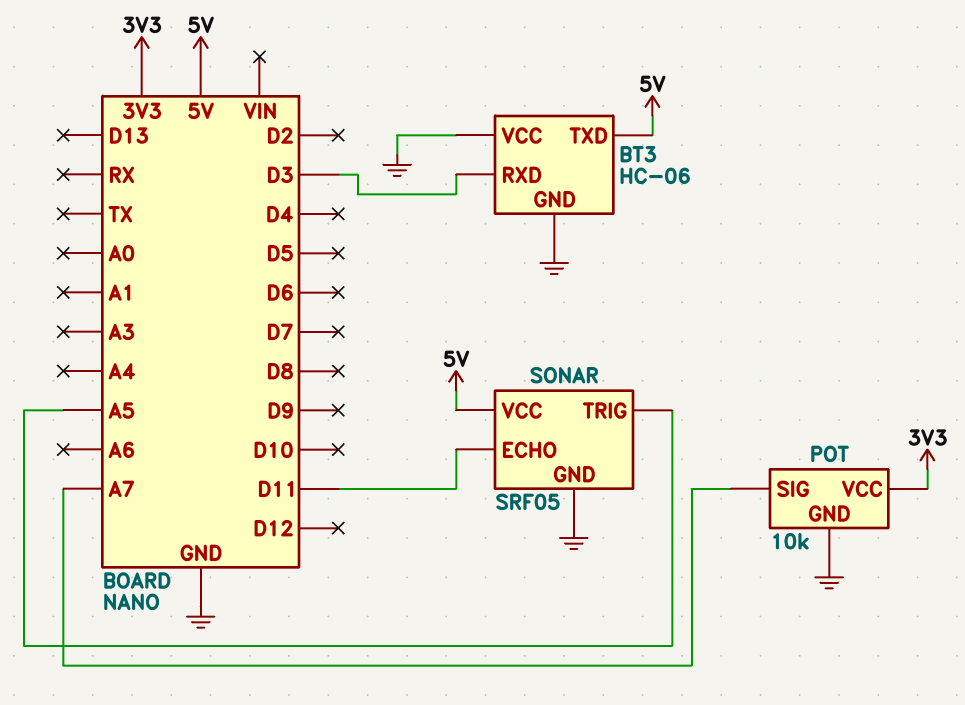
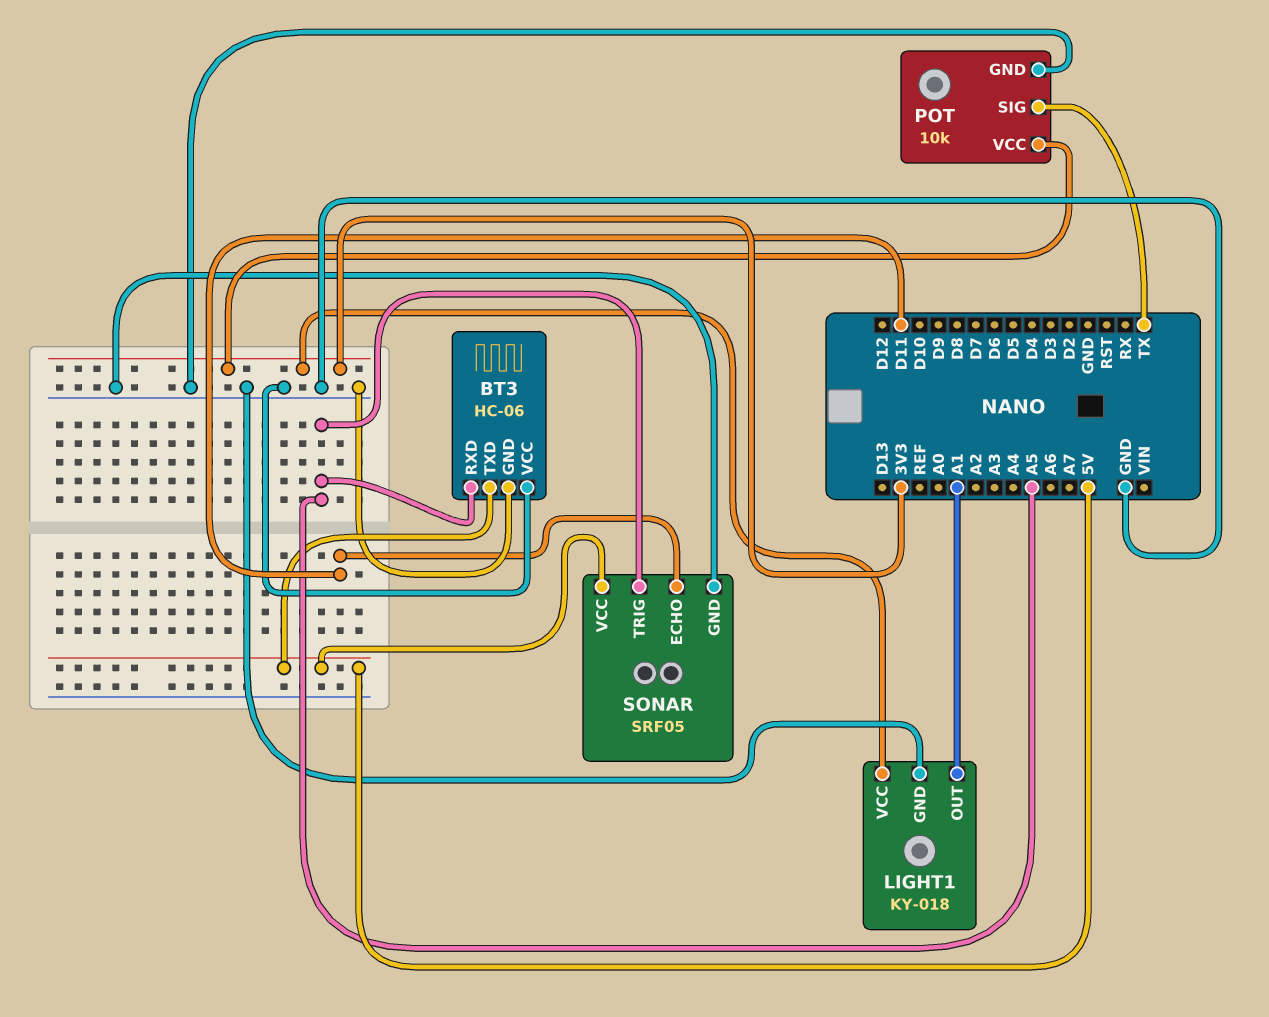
BT3 pin RXD: D3 -> A5
LIGHT1: none -> KY-018
LIGHT1 pin GND: none -> GND
LIGHT1 pin OUT: none -> A1
LIGHT1 pin VCC: none -> 3V3
POT pin SIG: A7 -> TX

